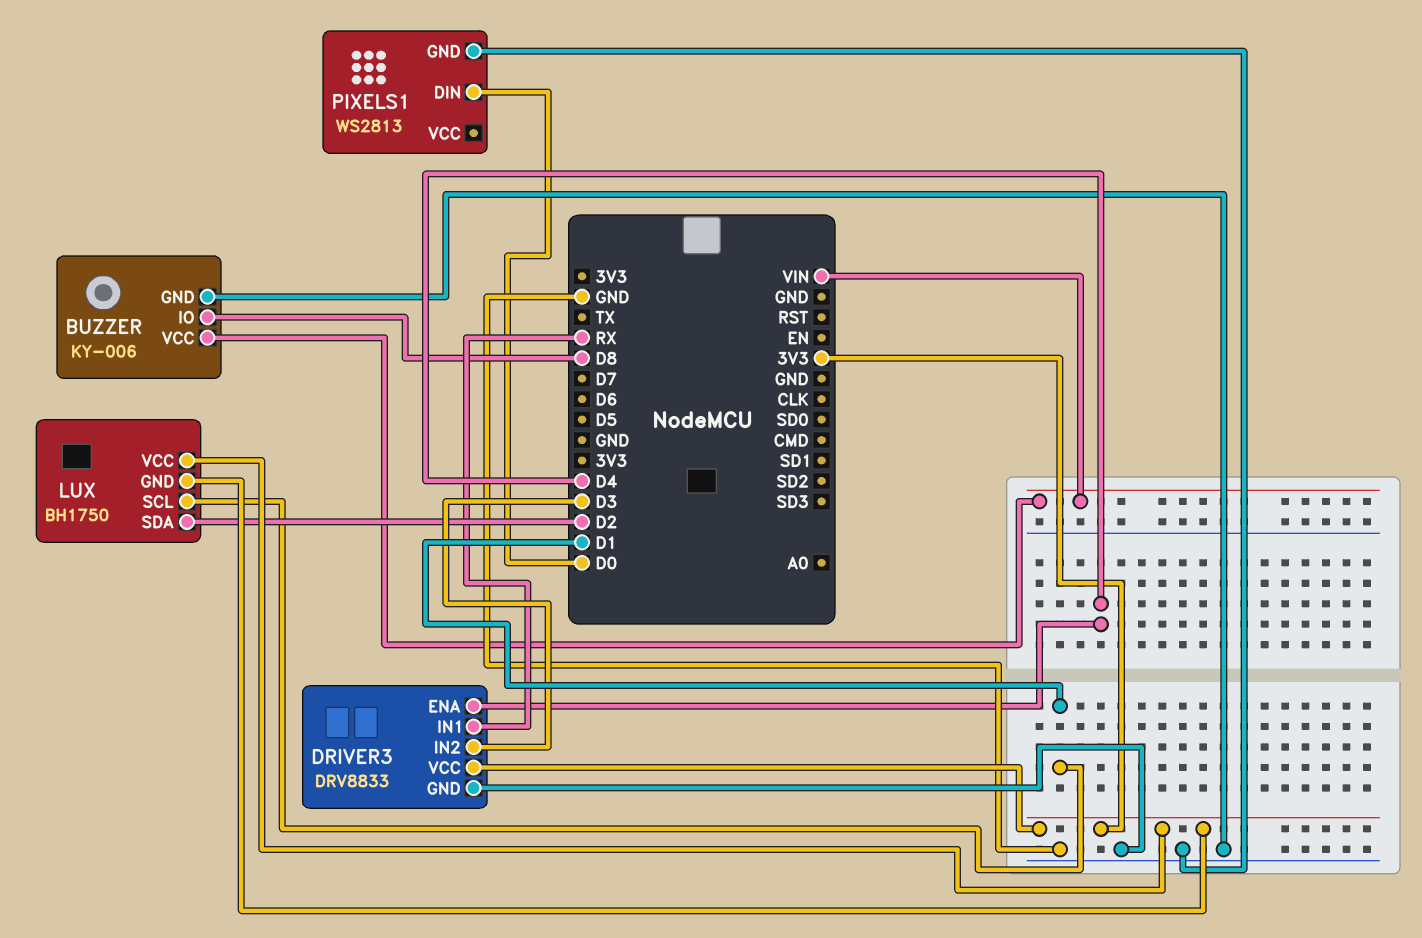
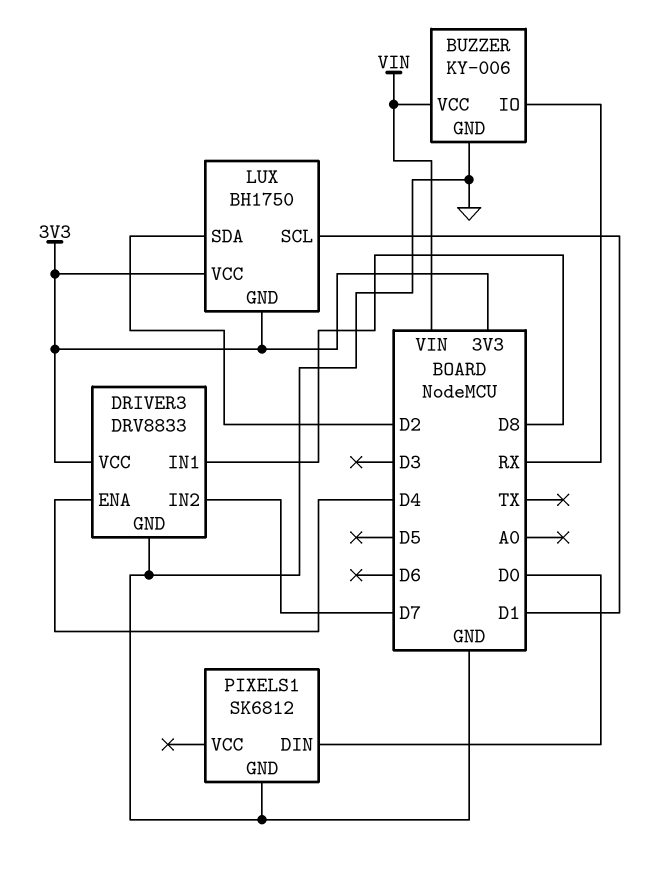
BUZZER pin IO: D8 -> RX
DRIVER3 pin IN1: RX -> D8
DRIVER3 pin IN2: D3 -> D7
PIXELS1: WS2813 -> SK6812

